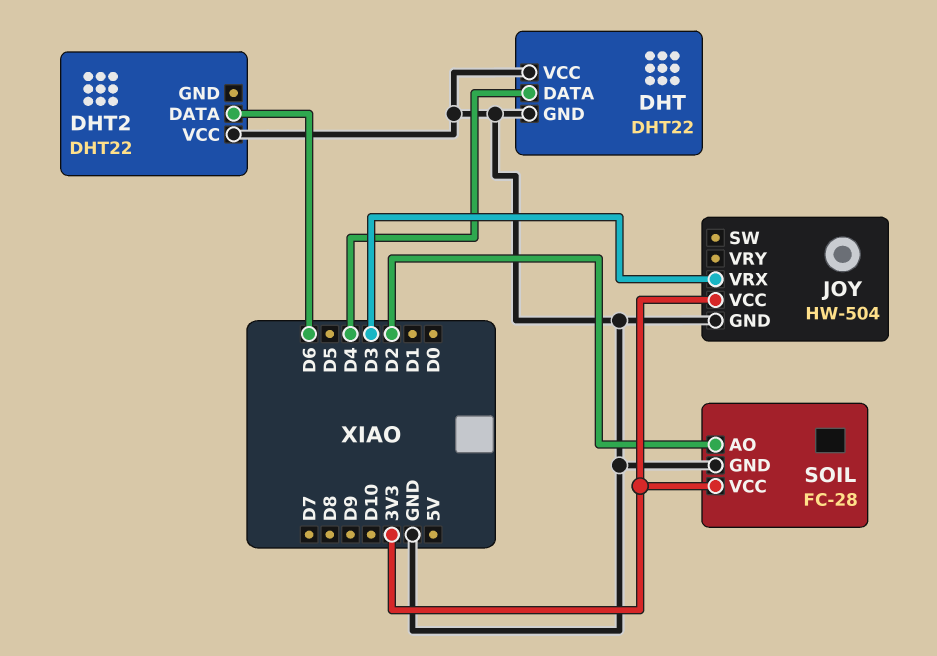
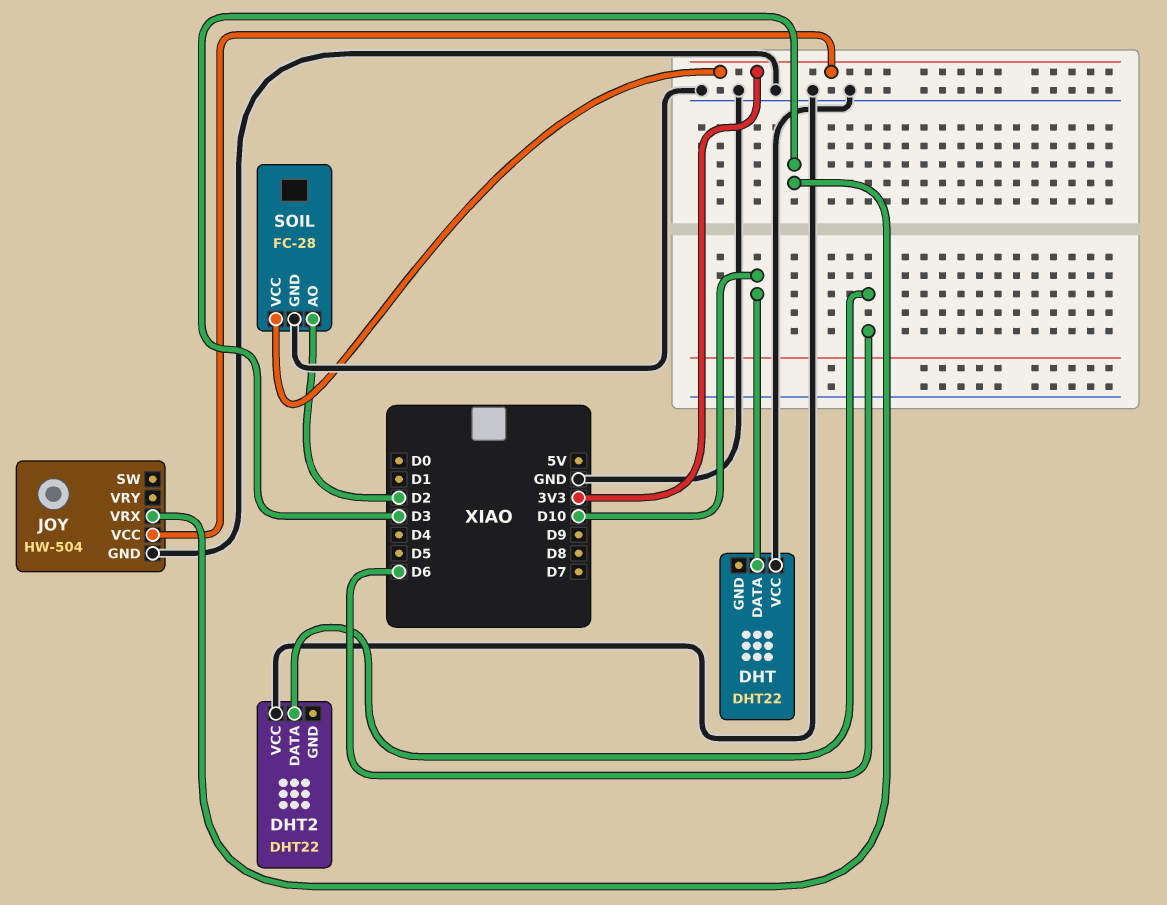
DHT pin DATA: D4 -> D10
DHT pin GND: GND -> none

